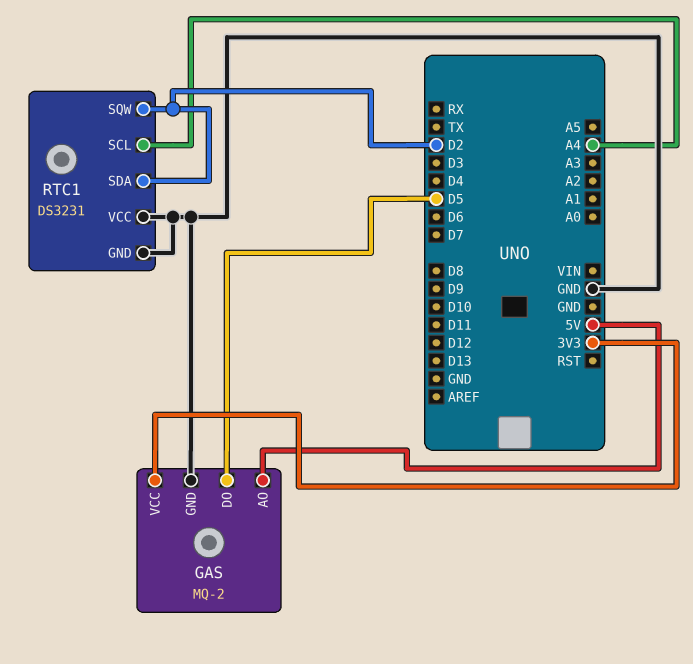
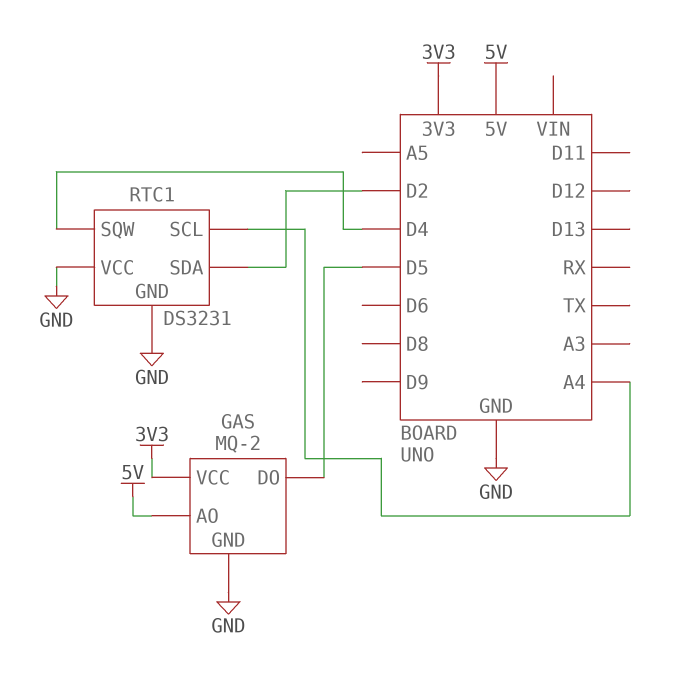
RTC1 pin SQW: D2 -> D4

